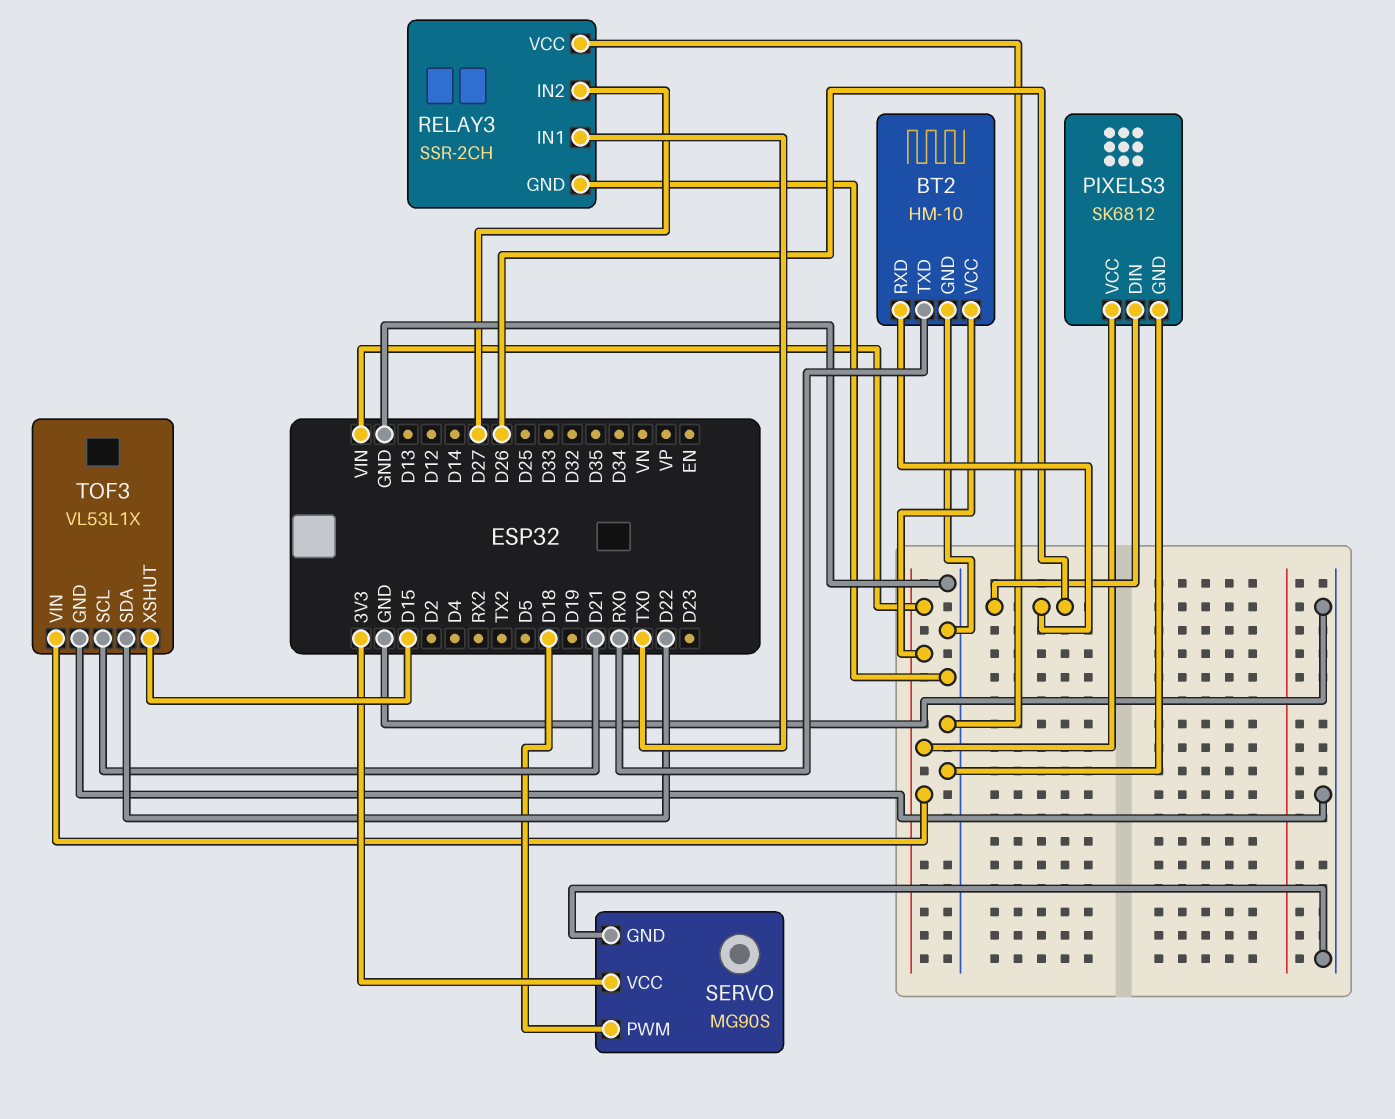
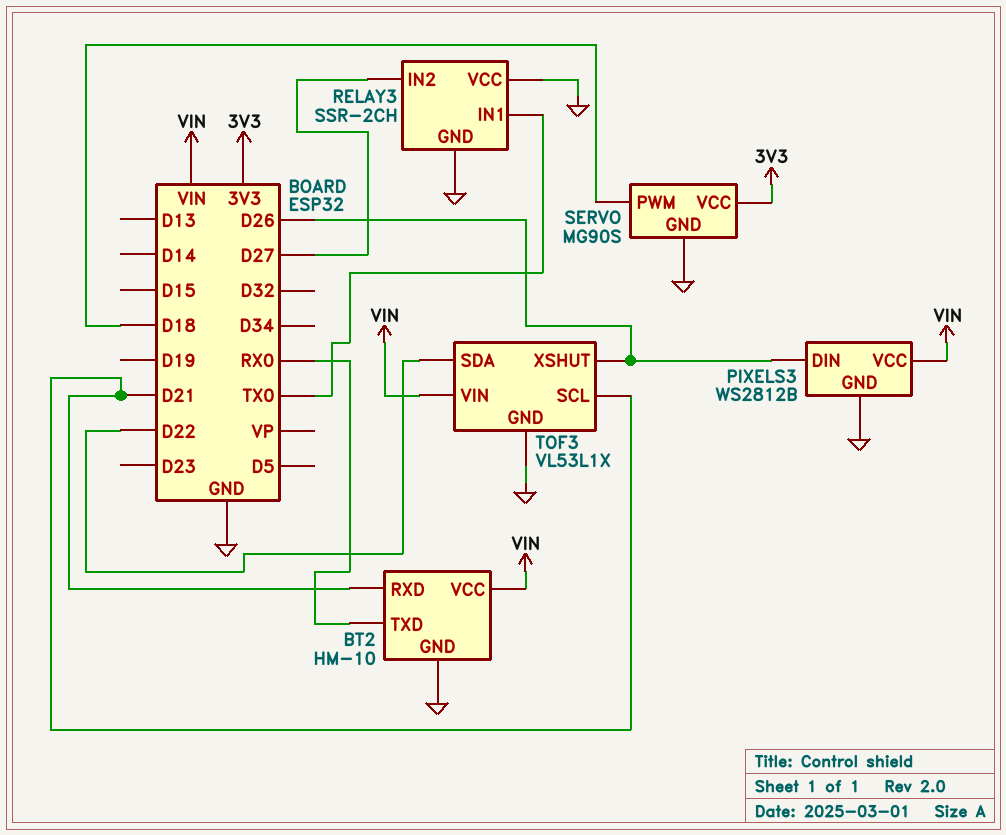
BT2 pin RXD: D26 -> D21
PIXELS3: SK6812 -> WS2812B
TOF3 pin XSHUT: D15 -> D26

